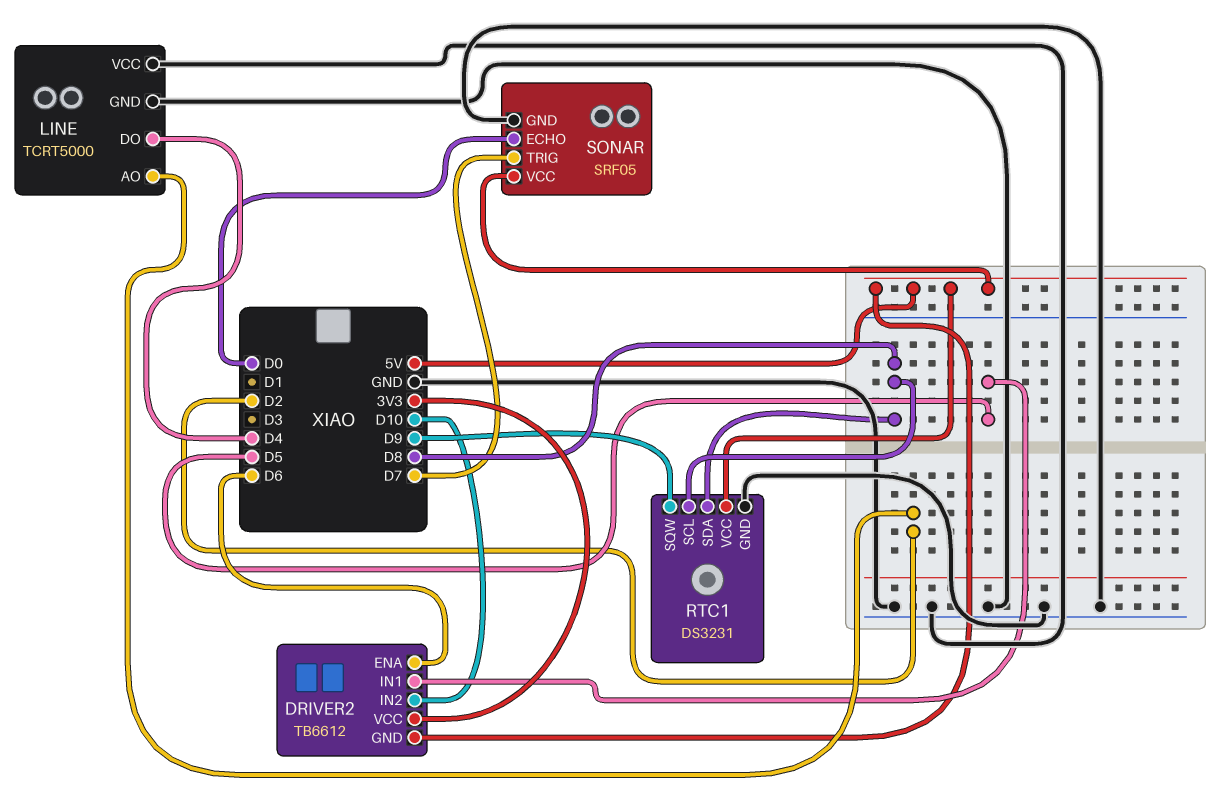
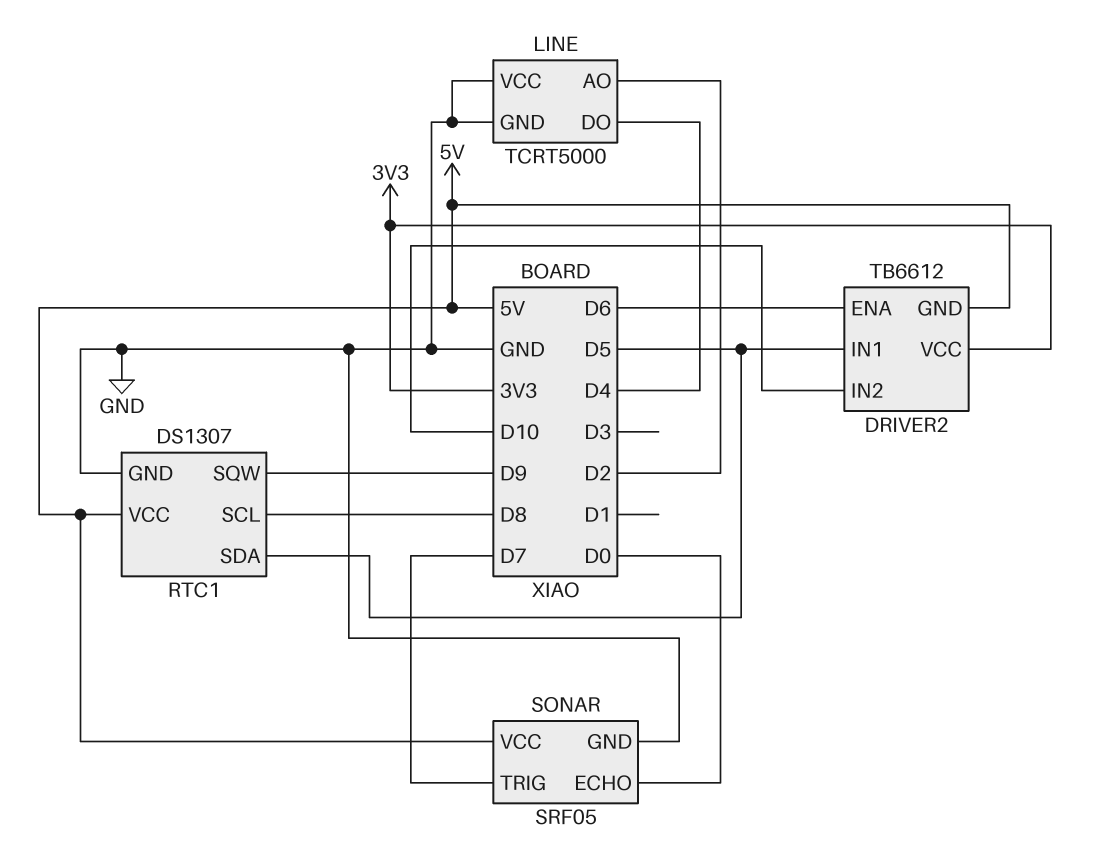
RTC1: DS3231 -> DS1307
RTC1 pin SDA: D8 -> D5

